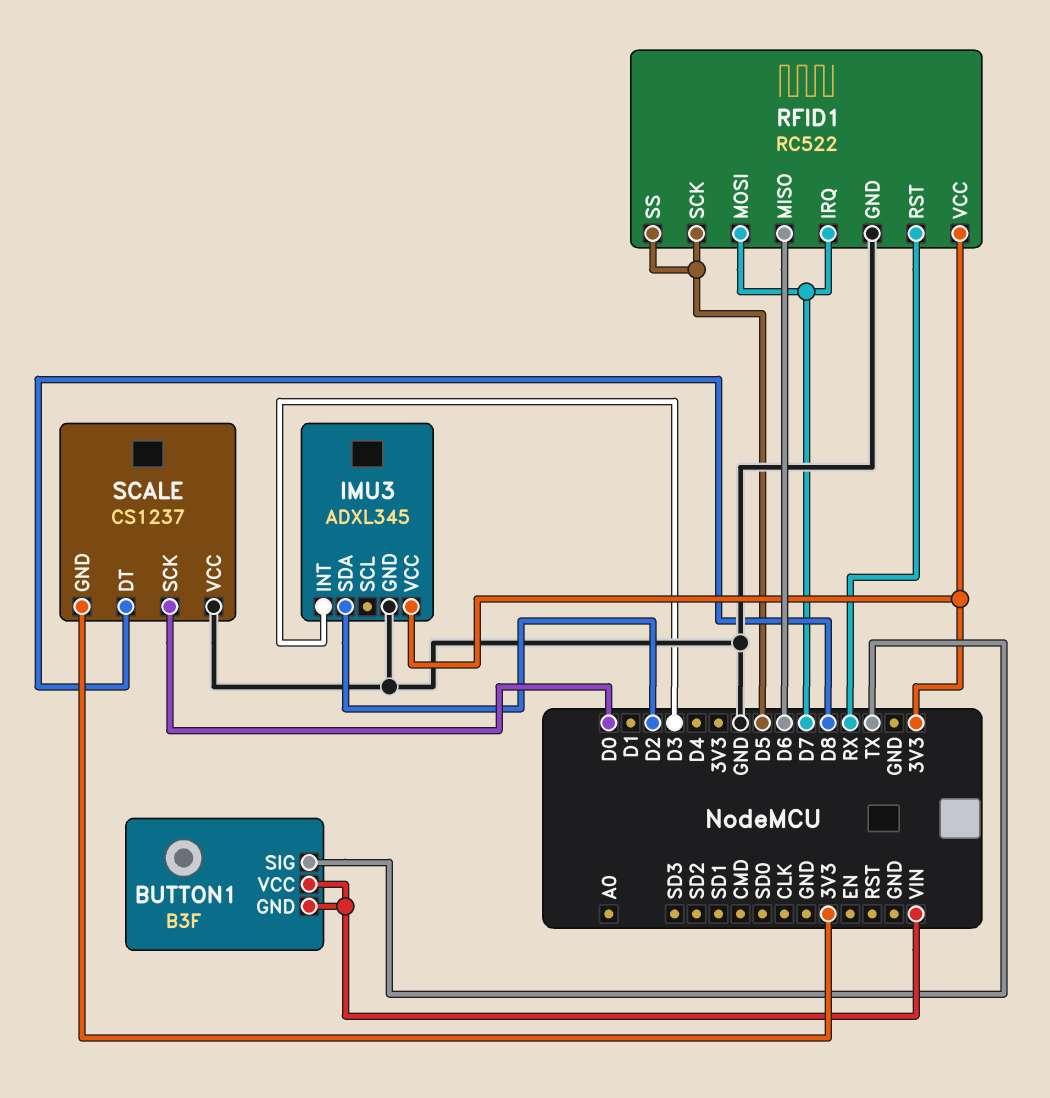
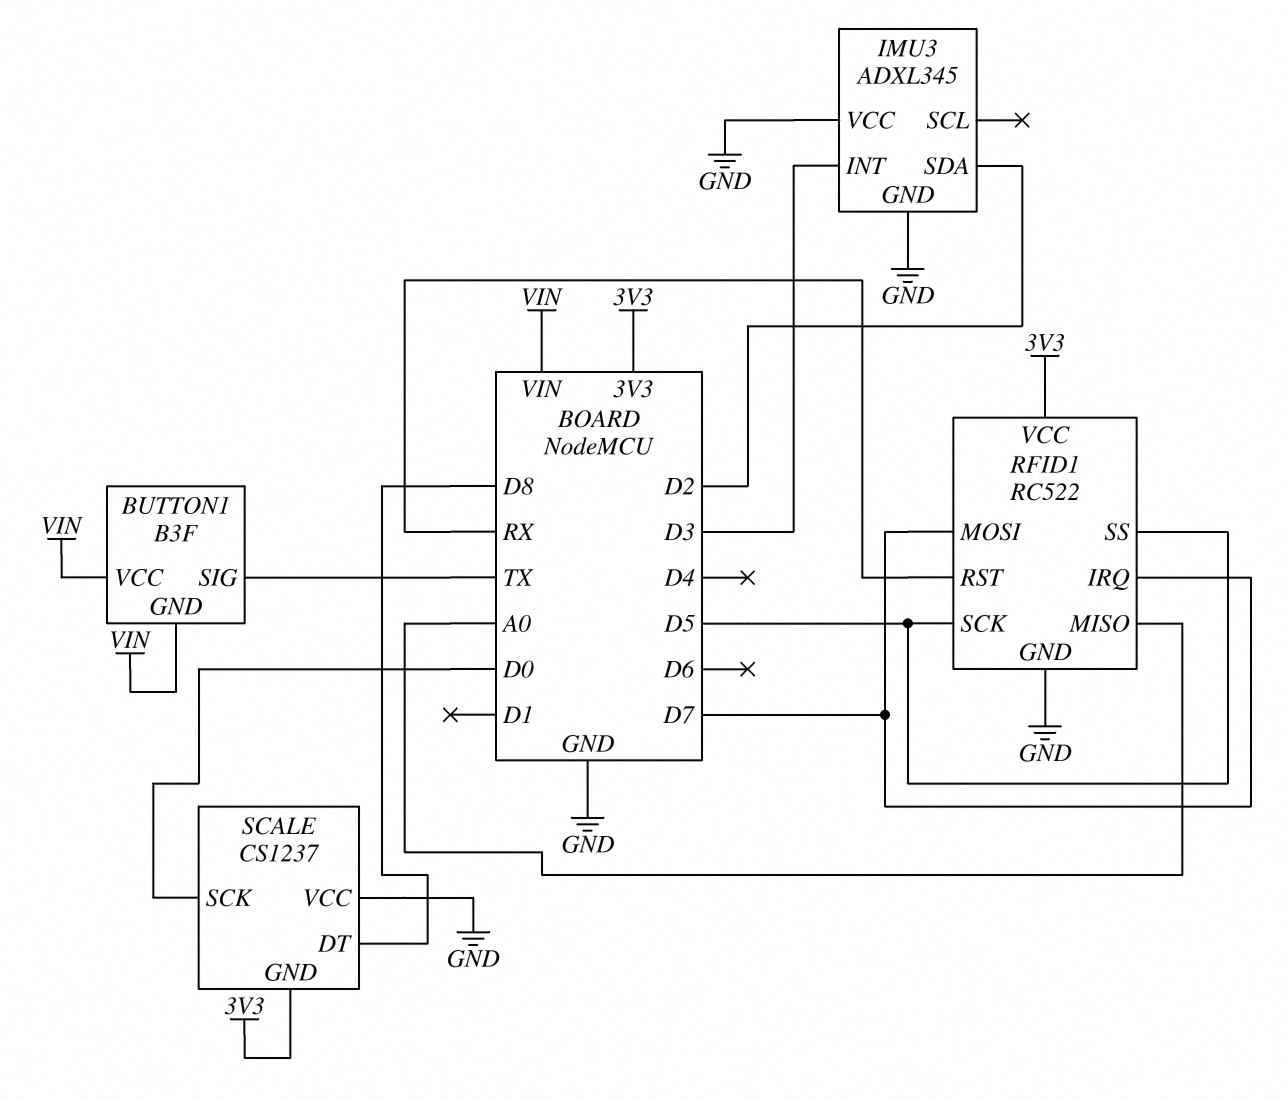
IMU3 pin VCC: 3V3 -> GND
RFID1 pin MISO: D6 -> A0

